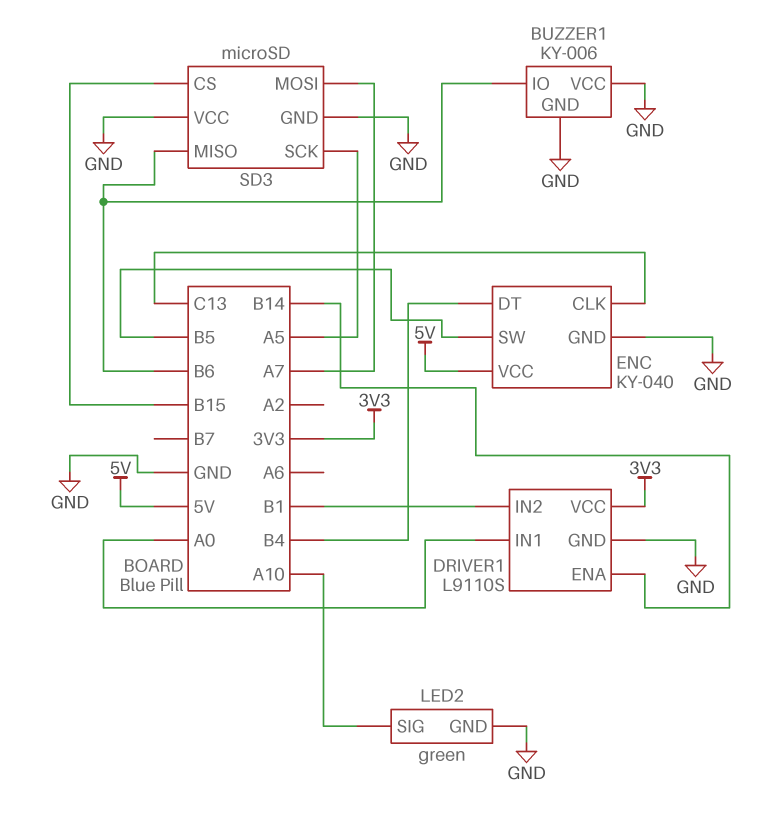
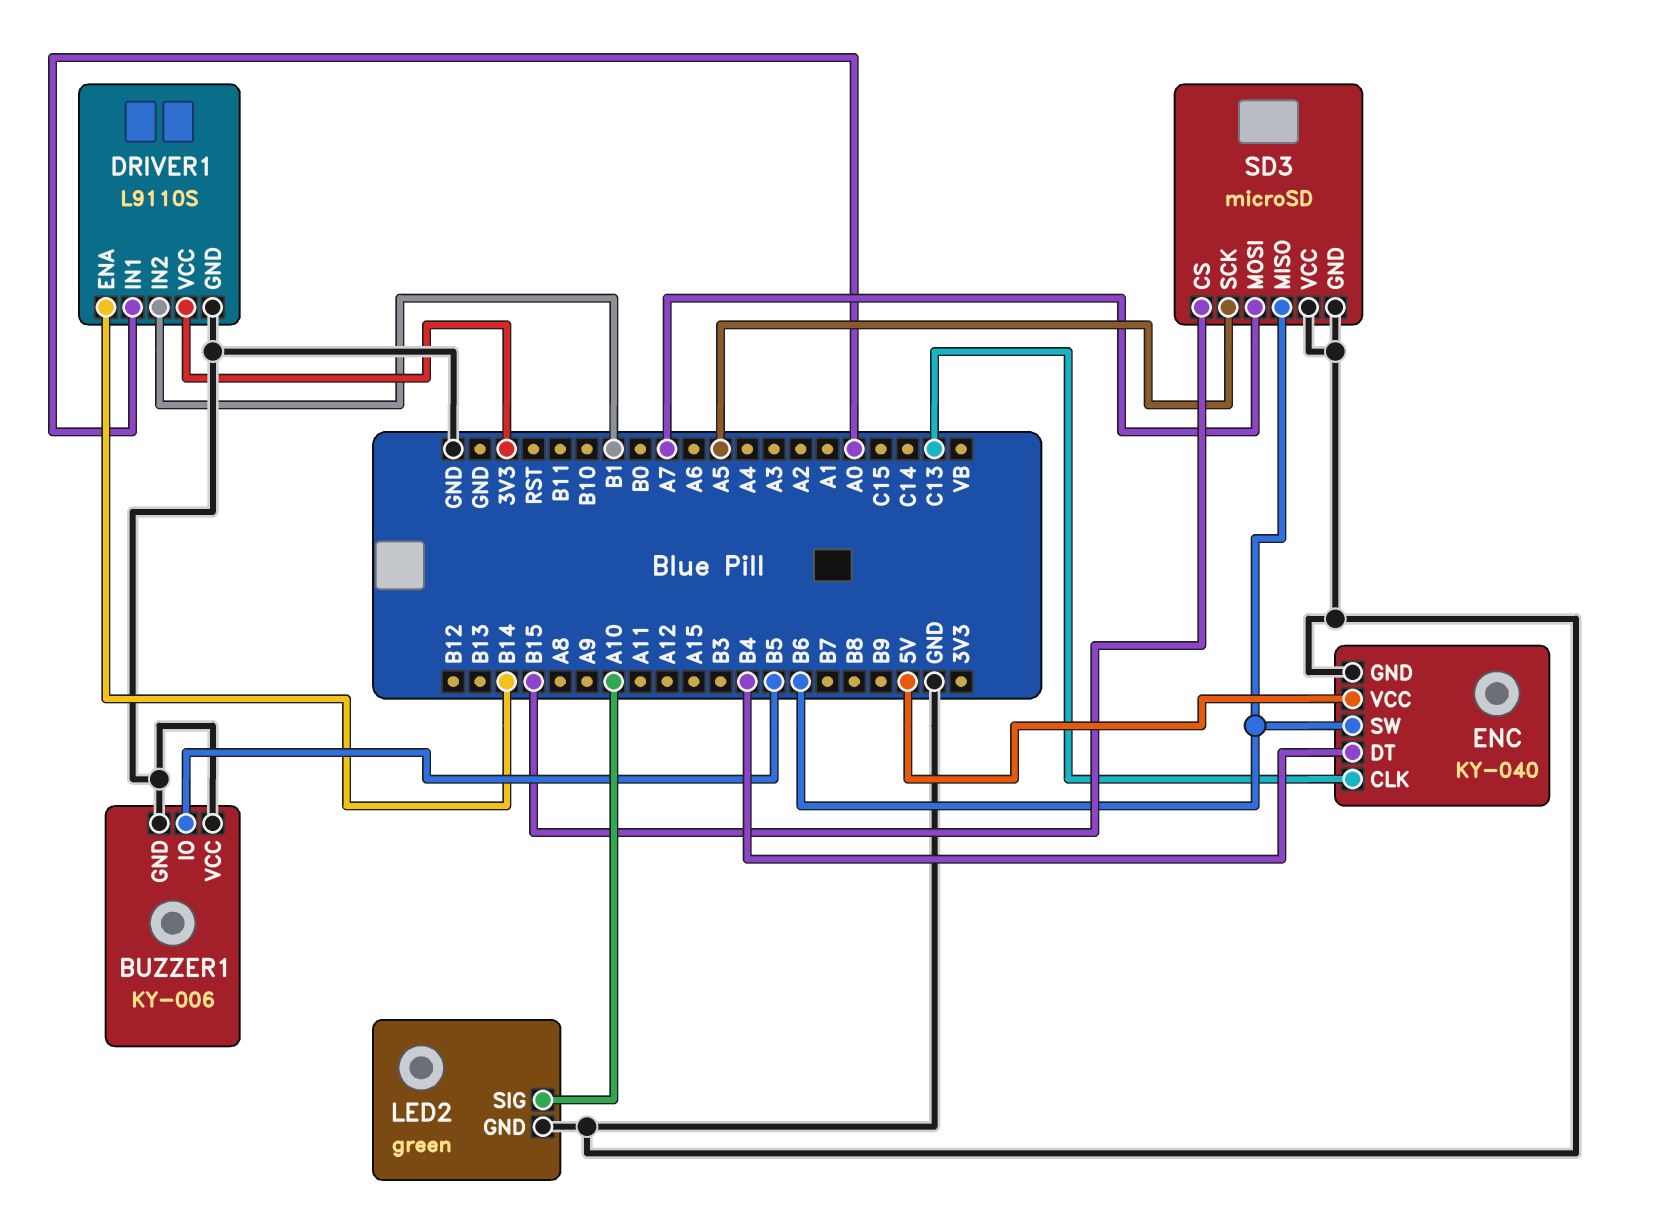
BUZZER1 pin IO: B6 -> B5
ENC pin SW: B5 -> B6

